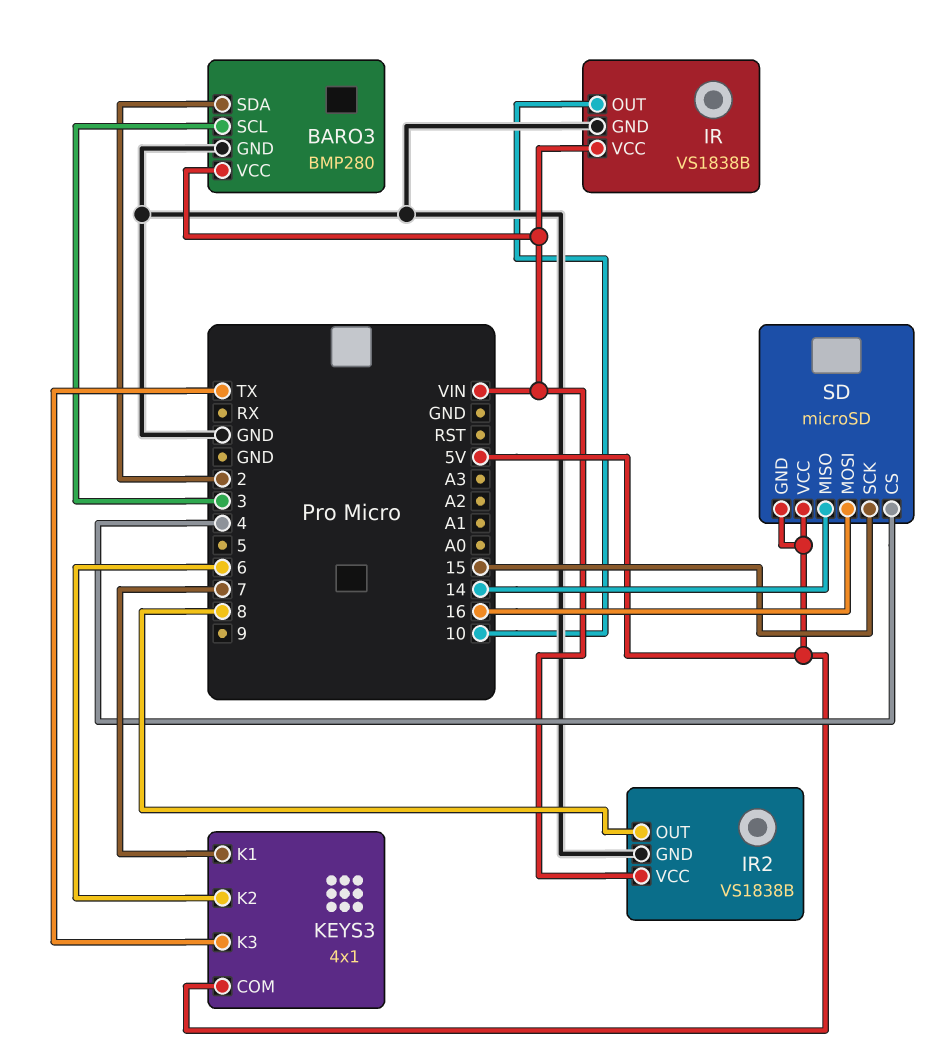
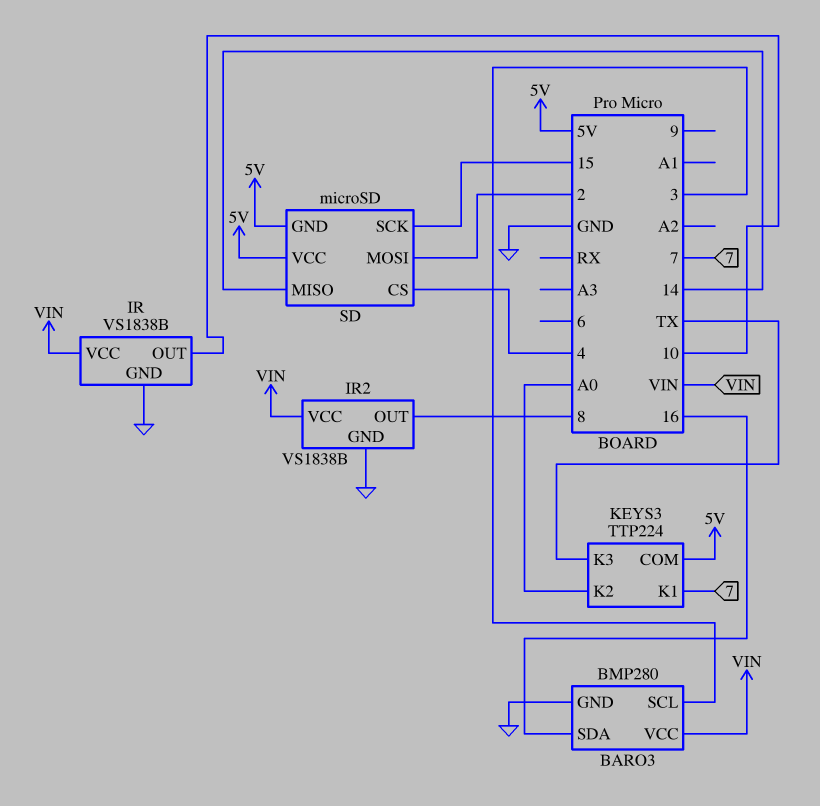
BARO3 pin SDA: 2 -> 16
KEYS3: 4x1 -> TTP224
KEYS3 pin K2: 6 -> A0
SD pin MOSI: 16 -> 2

